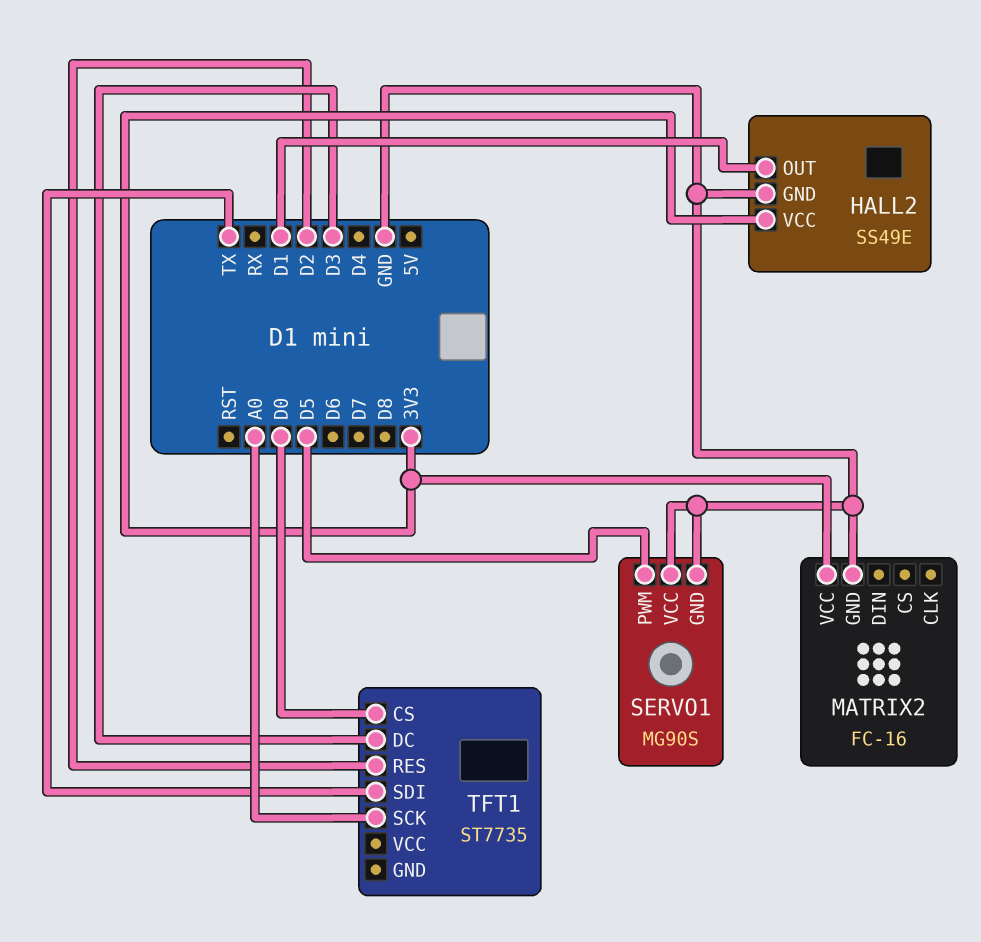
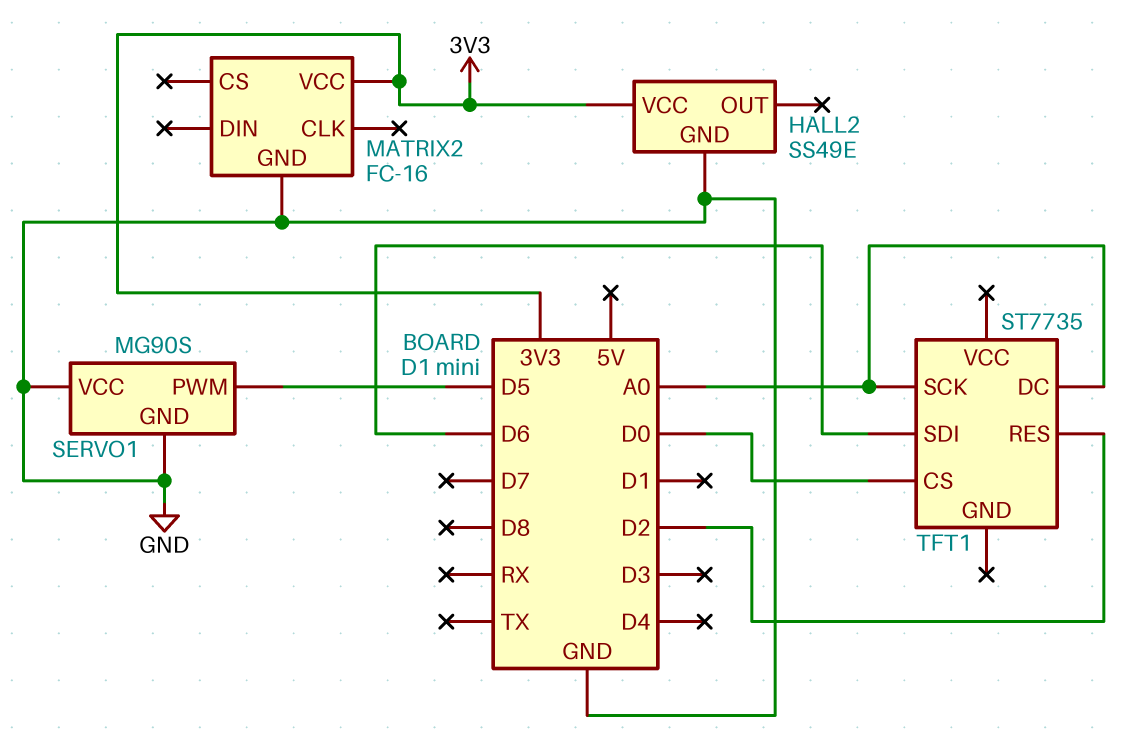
HALL2 pin OUT: D1 -> none
TFT1 pin DC: D3 -> A0
TFT1 pin SDI: TX -> D6

